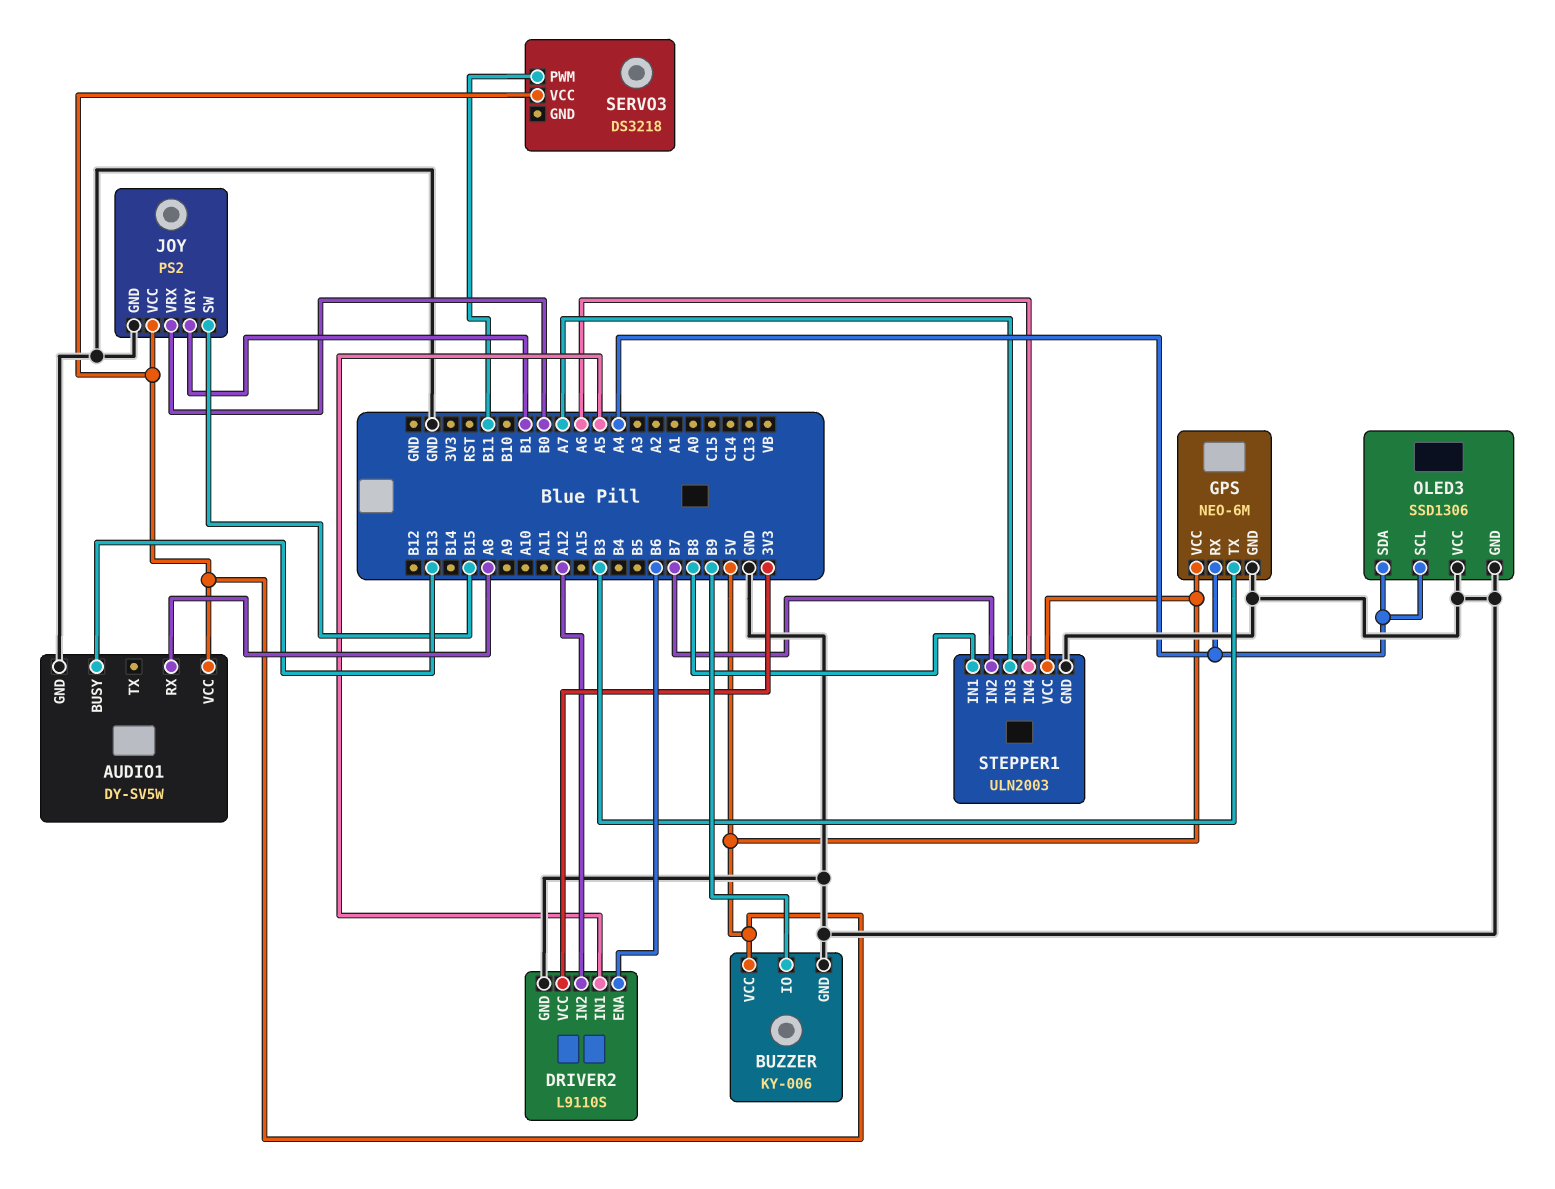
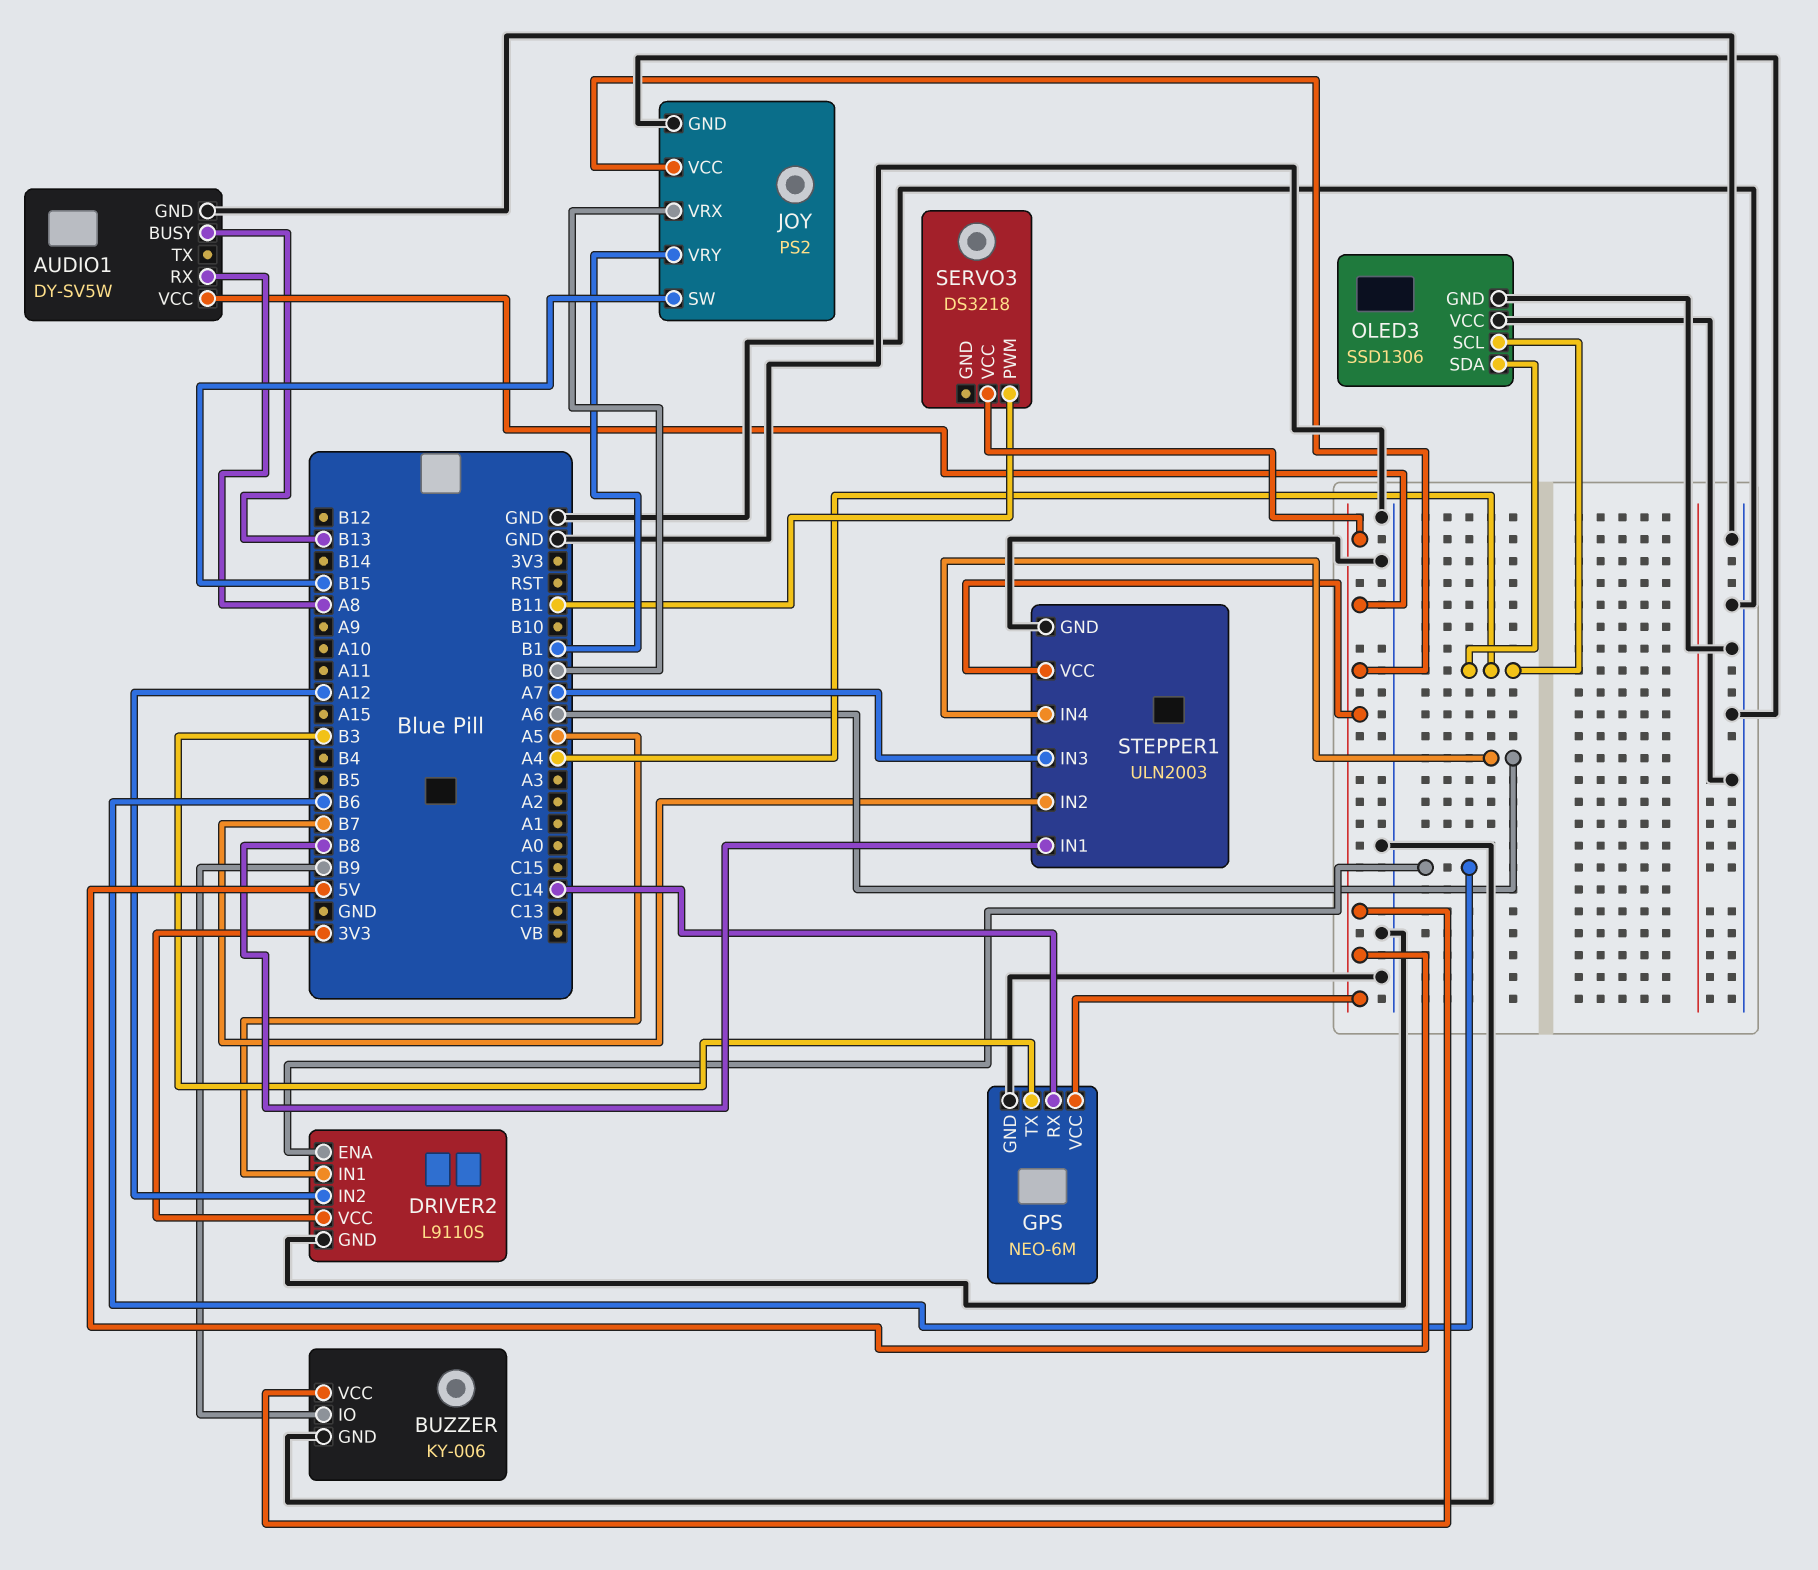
GPS pin RX: A4 -> C14

